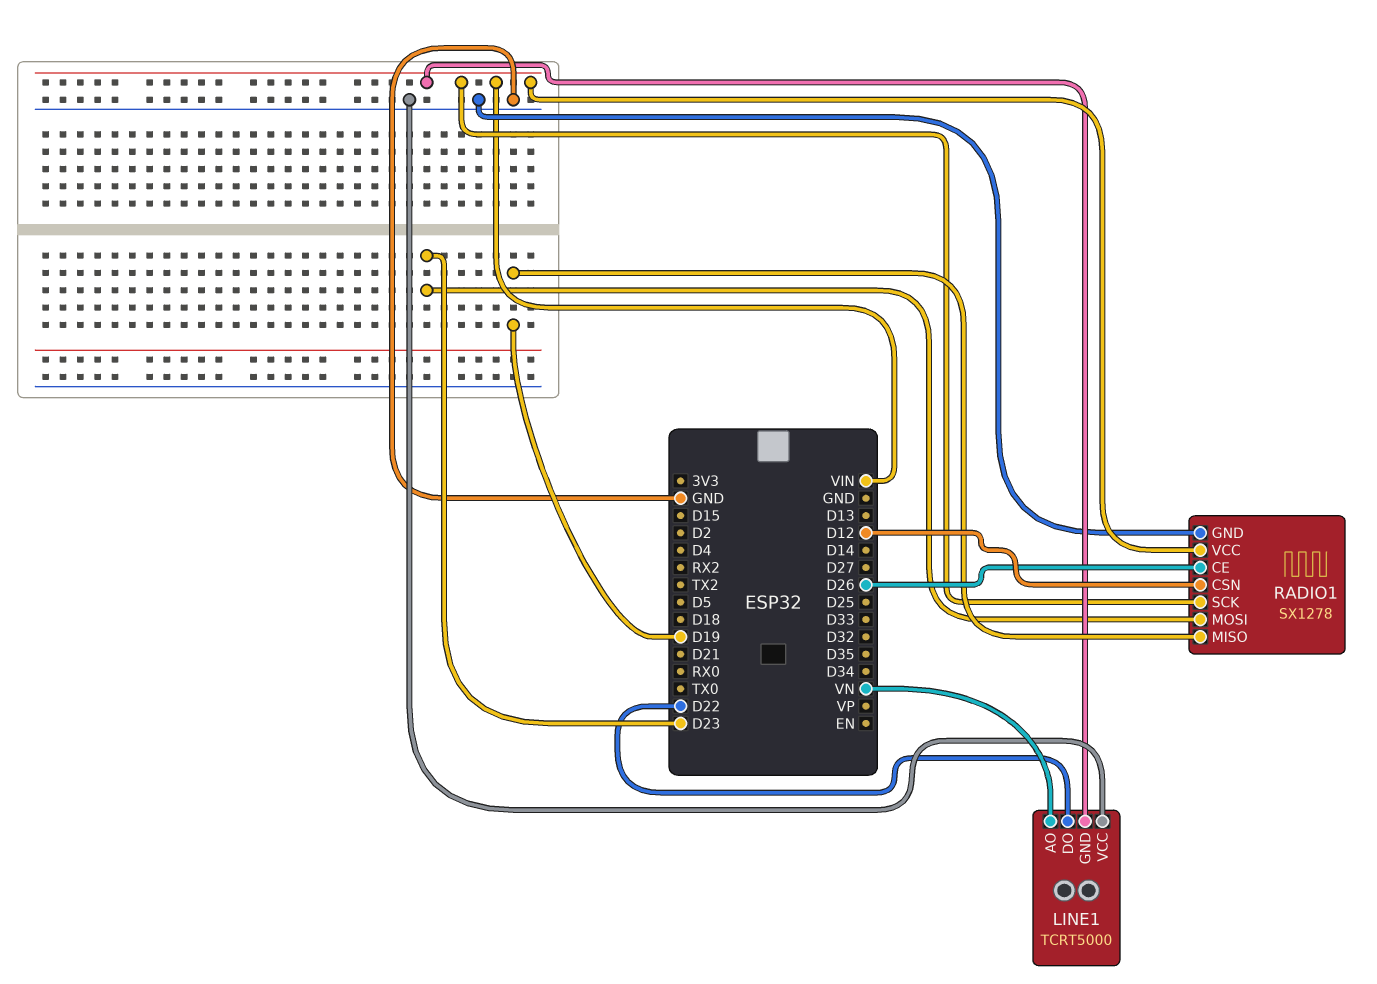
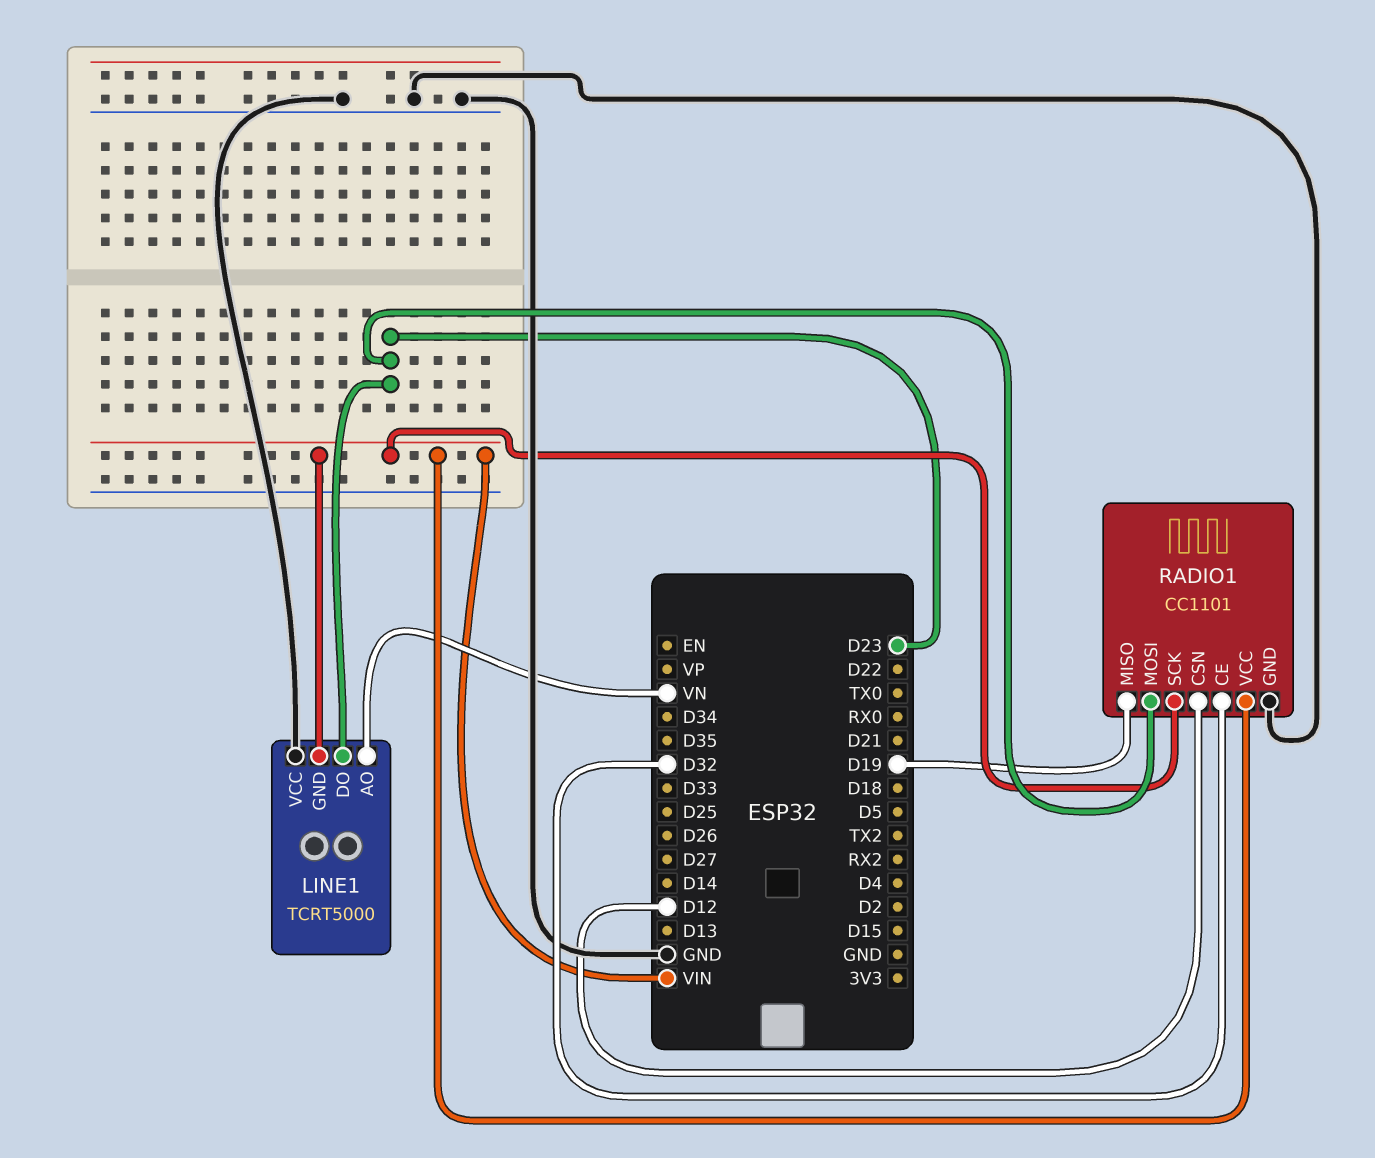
LINE1 pin DO: D22 -> D23
RADIO1: SX1278 -> CC1101
RADIO1 pin CE: D26 -> D32

